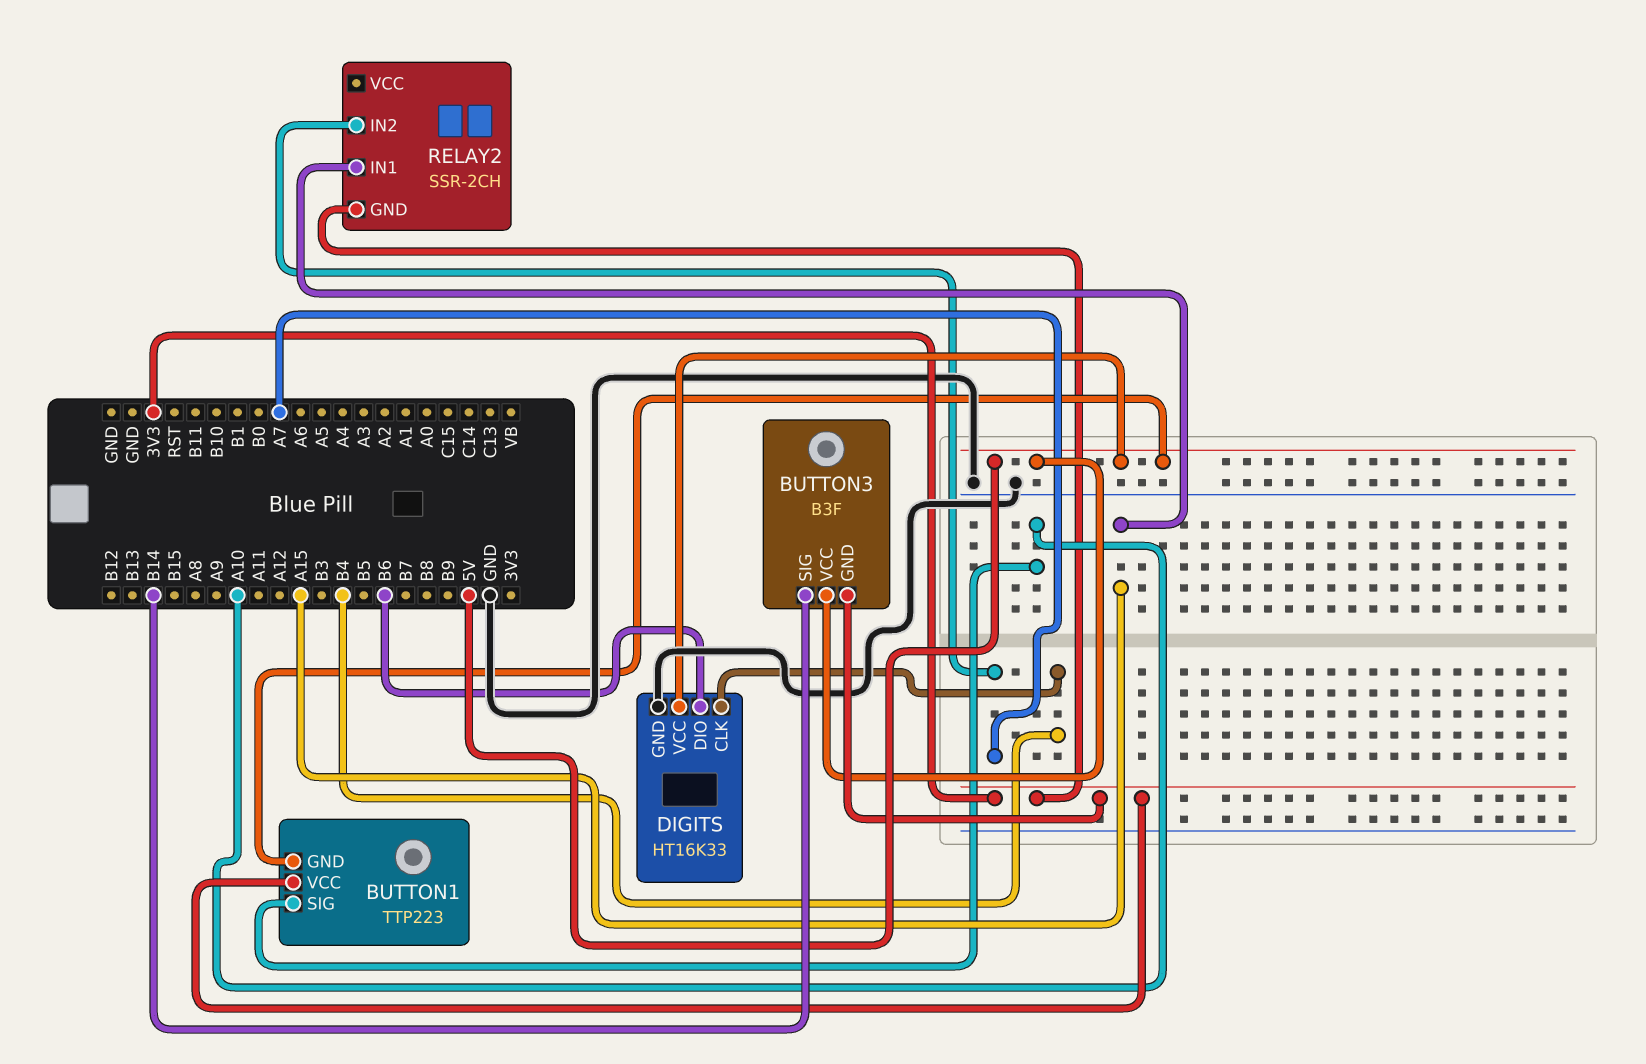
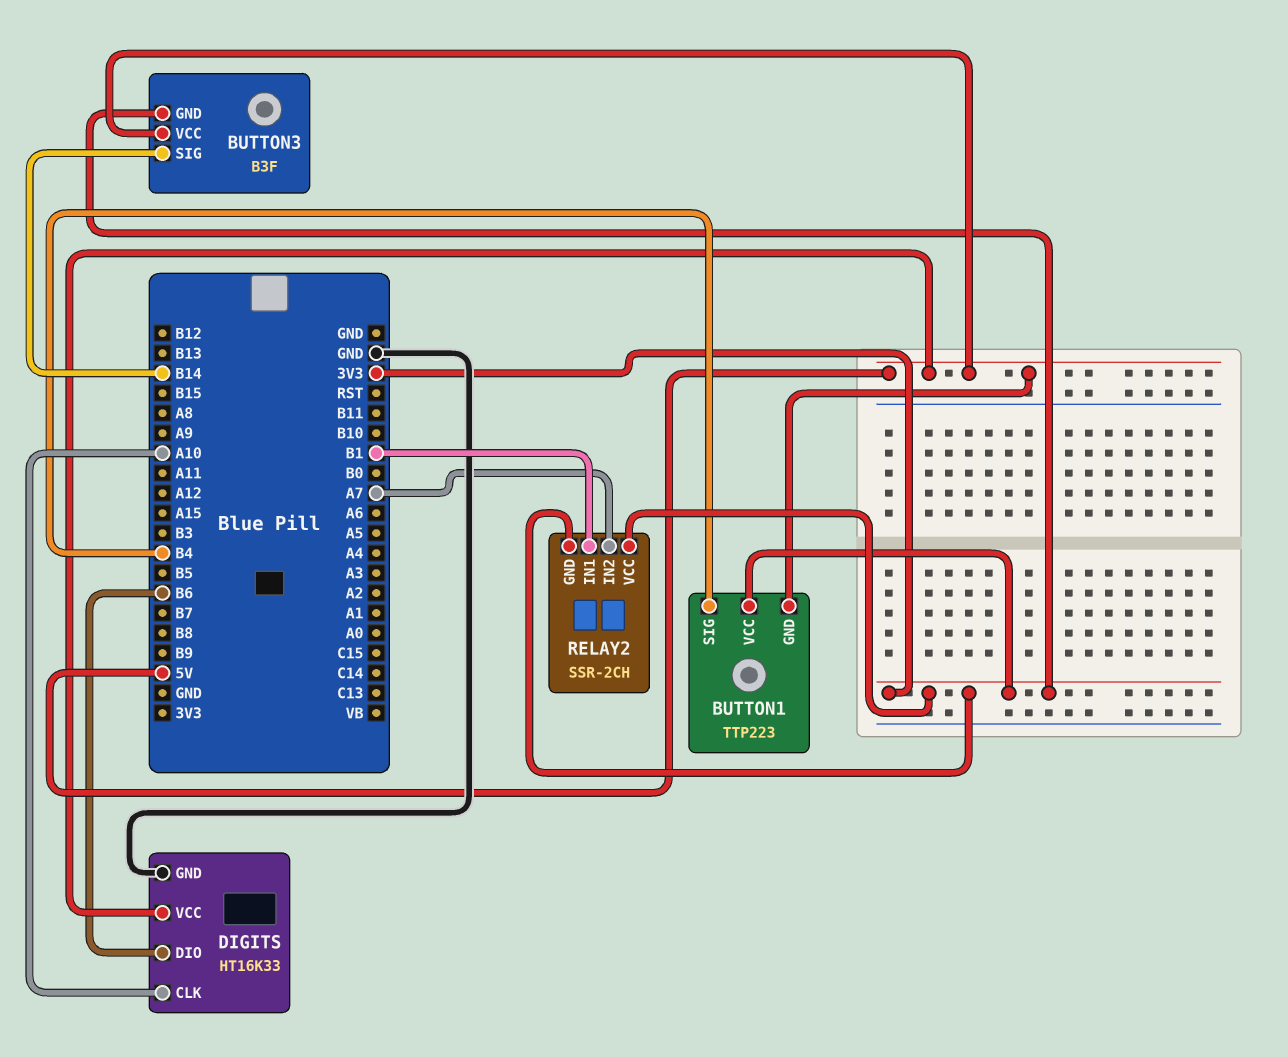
BUTTON1 pin SIG: A10 -> B4
DIGITS pin CLK: B4 -> A10
RELAY2 pin IN1: A15 -> B1
RELAY2 pin VCC: none -> 3V3

